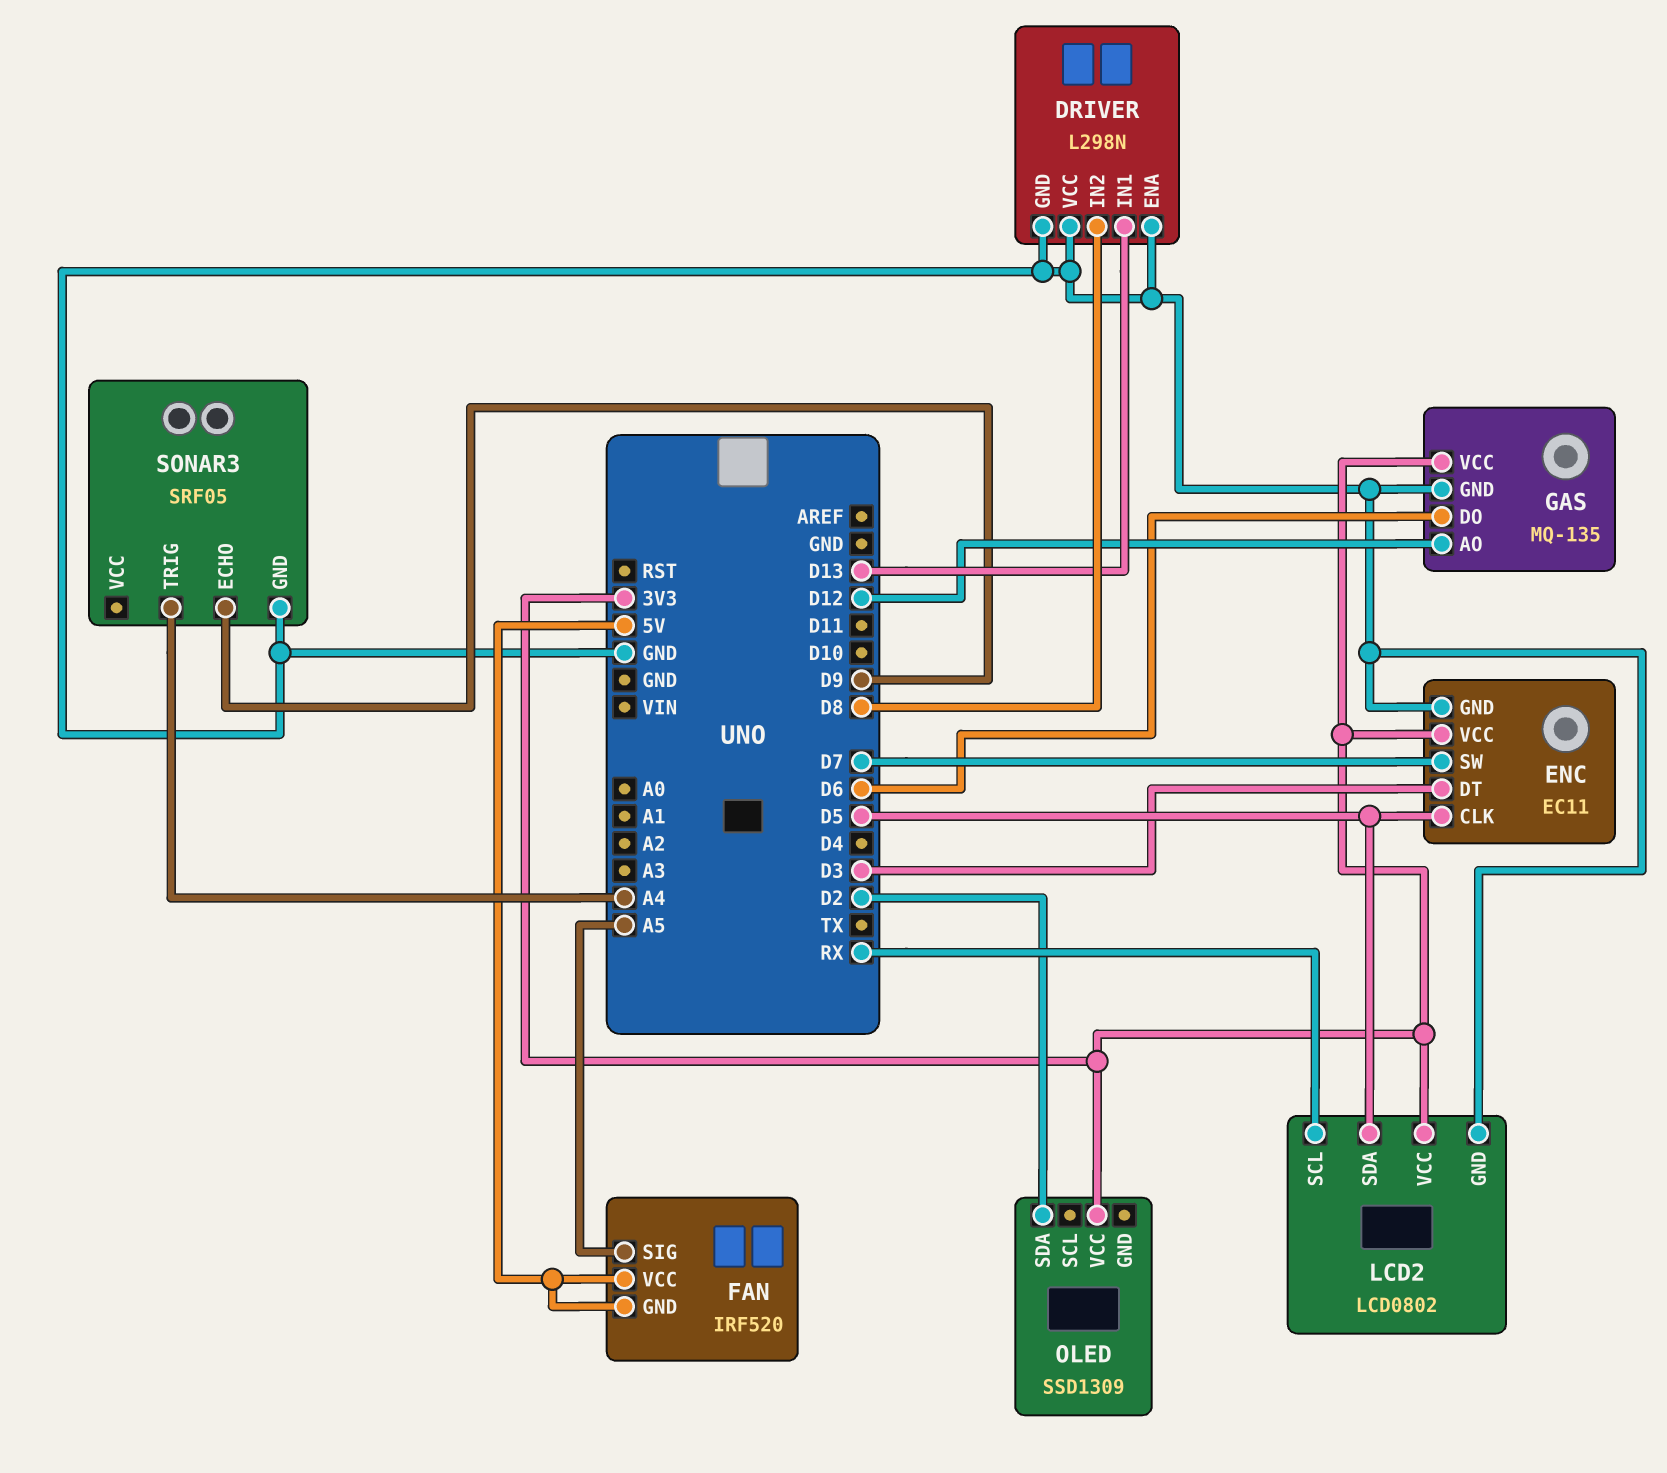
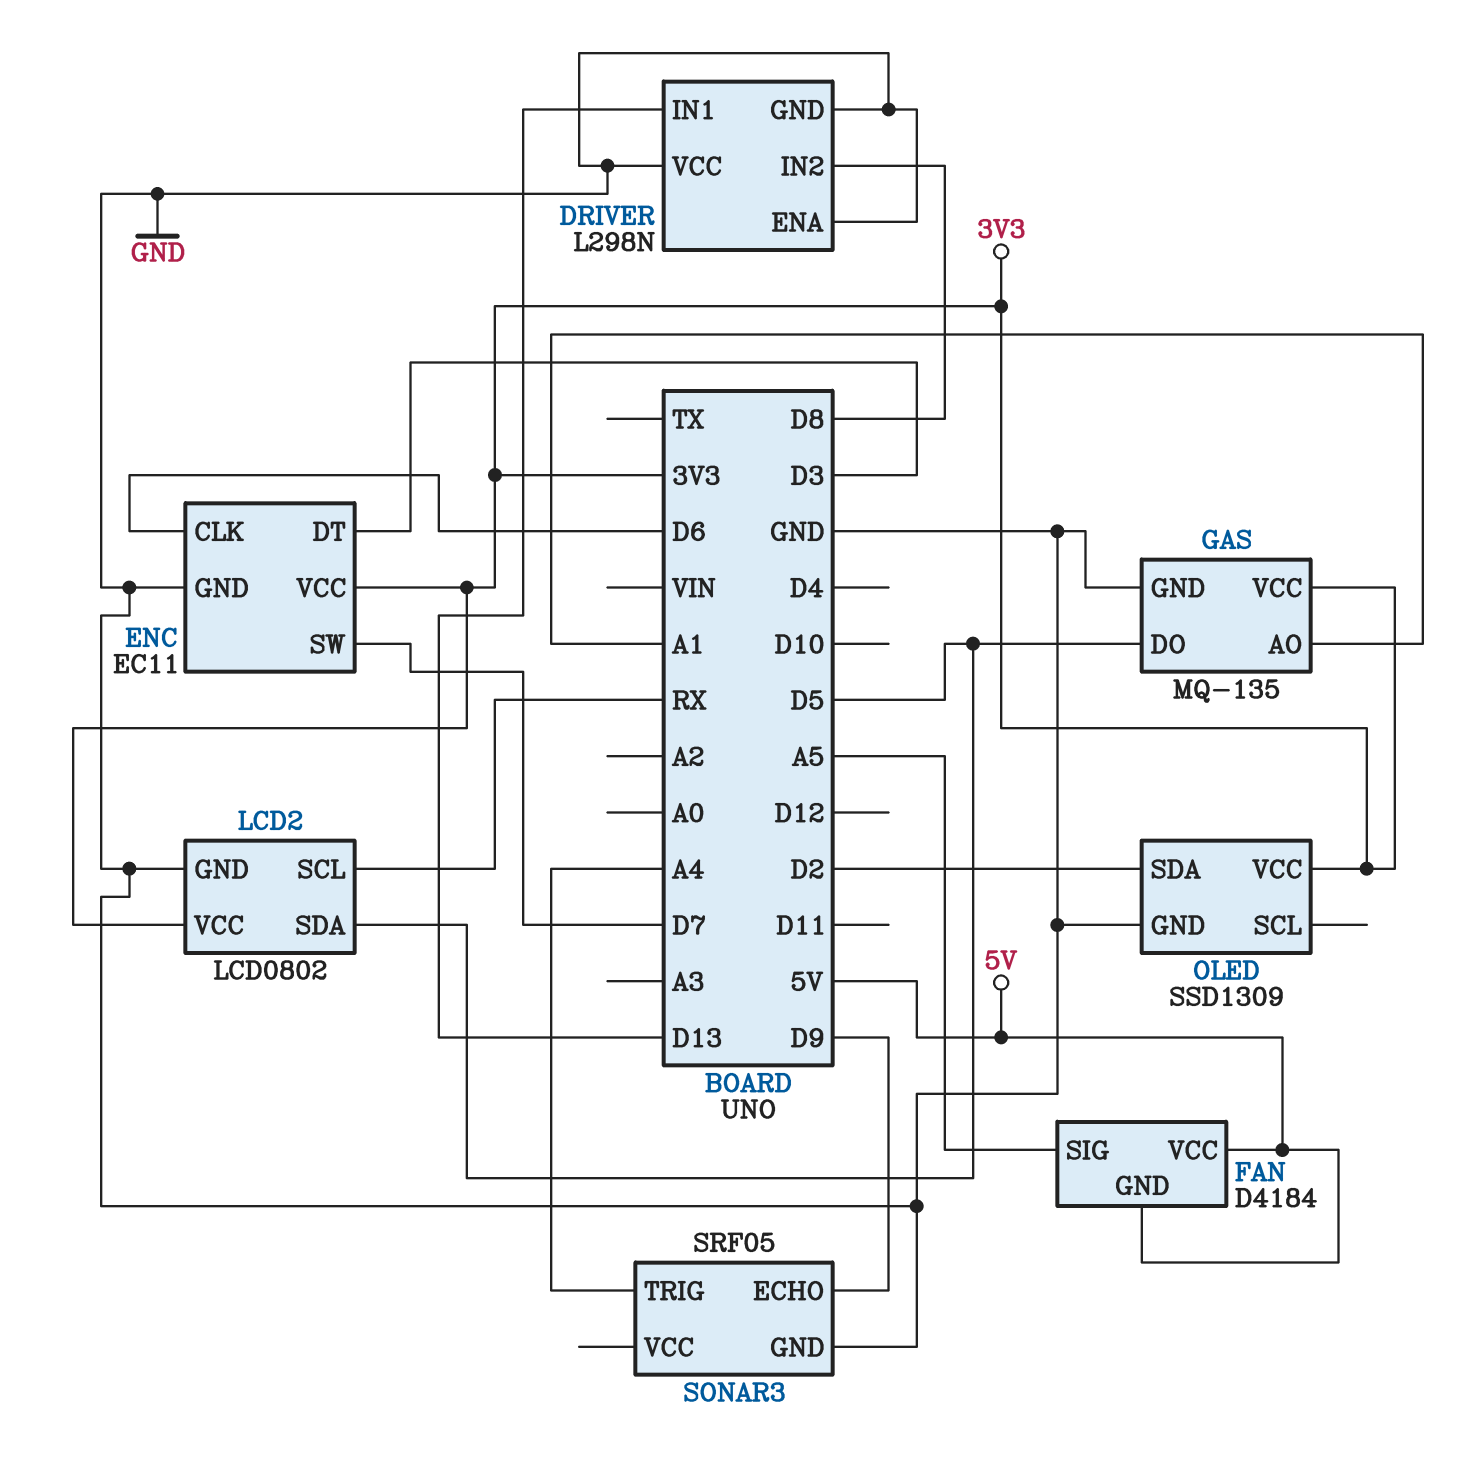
ENC pin CLK: D5 -> D6
FAN: IRF520 -> D4184
GAS pin AO: D12 -> A1
GAS pin DO: D6 -> D5
OLED pin GND: none -> GND

